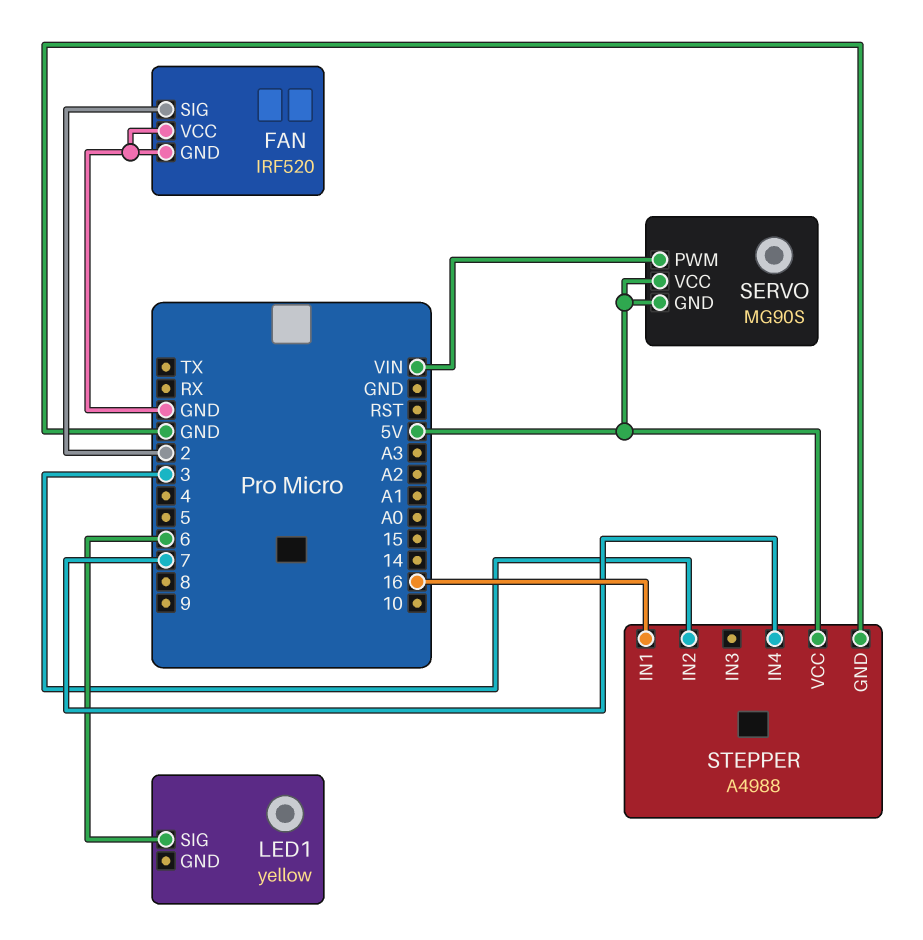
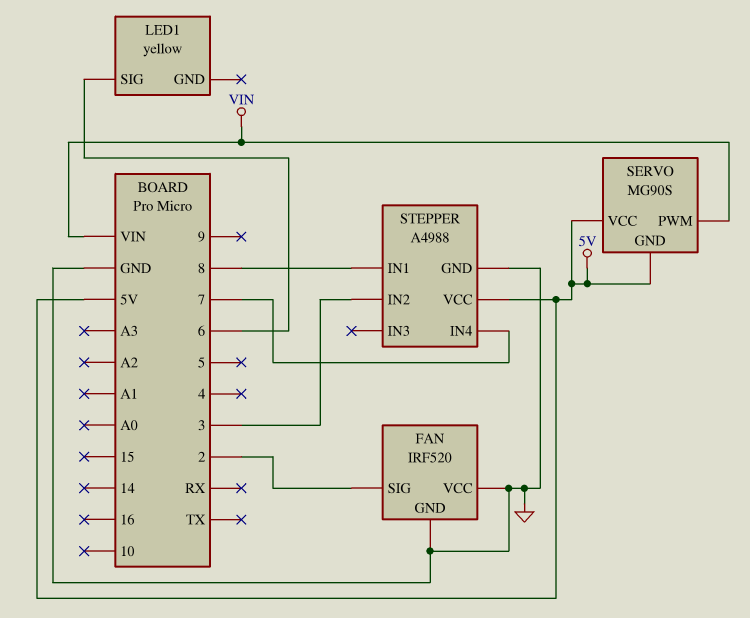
STEPPER pin IN1: 16 -> 8

